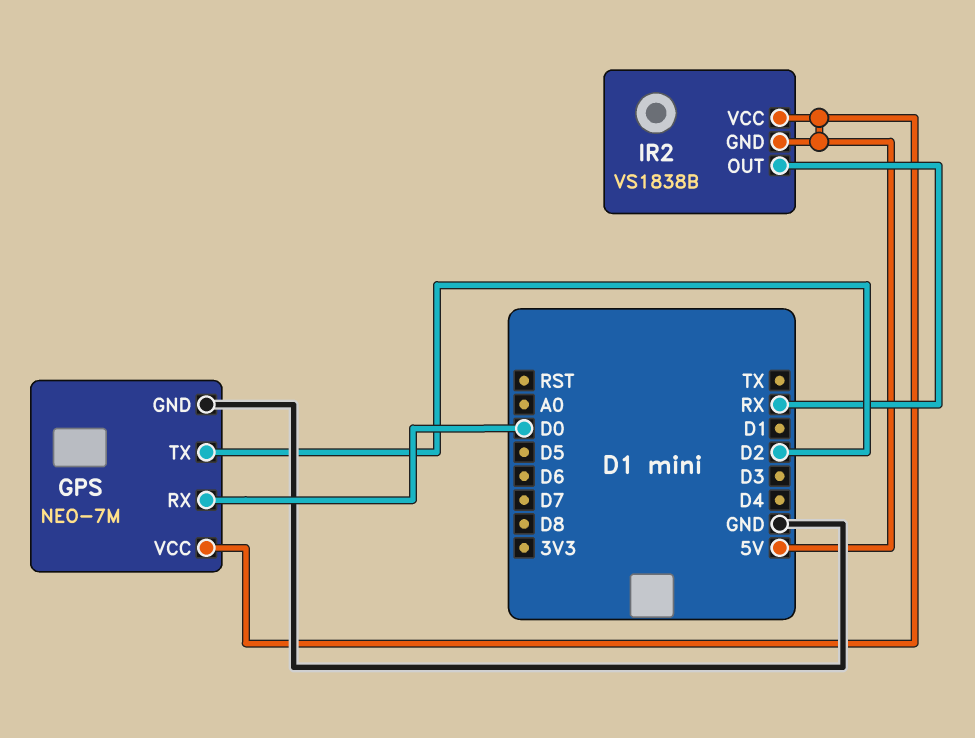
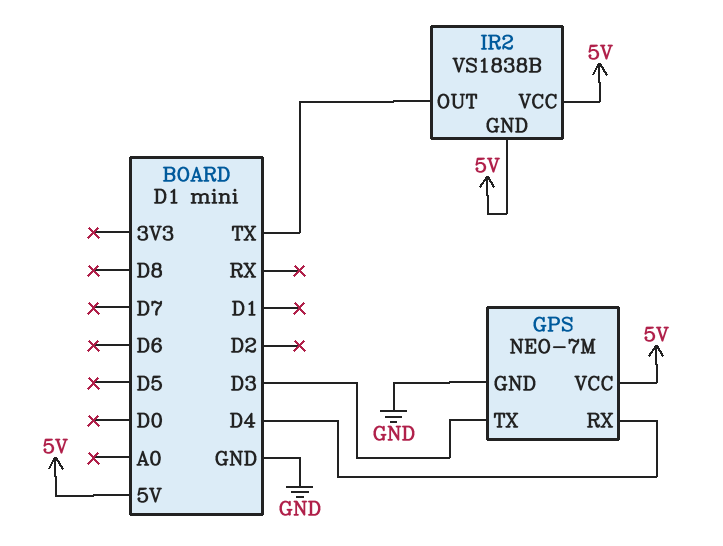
GPS pin RX: D0 -> D4
GPS pin TX: D2 -> D3
IR2 pin OUT: RX -> TX

